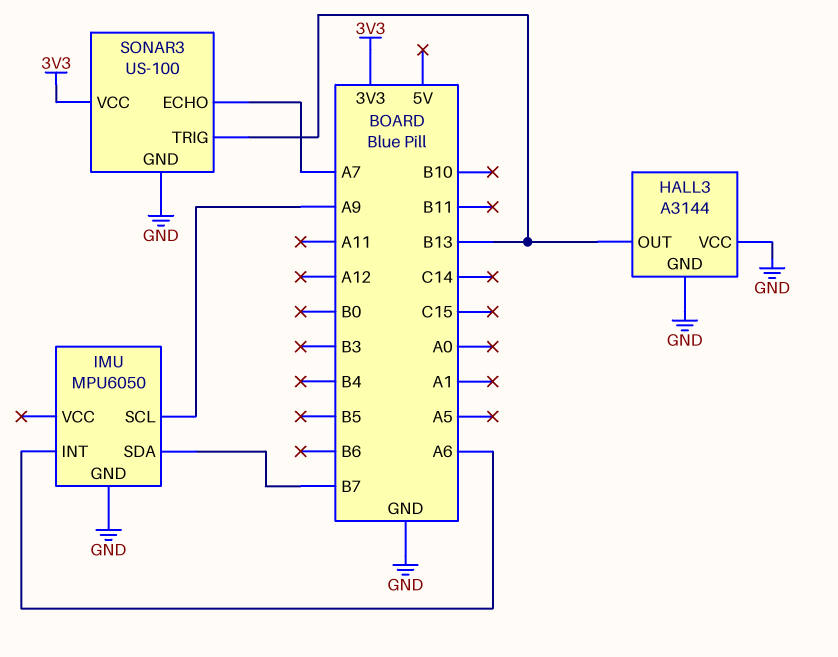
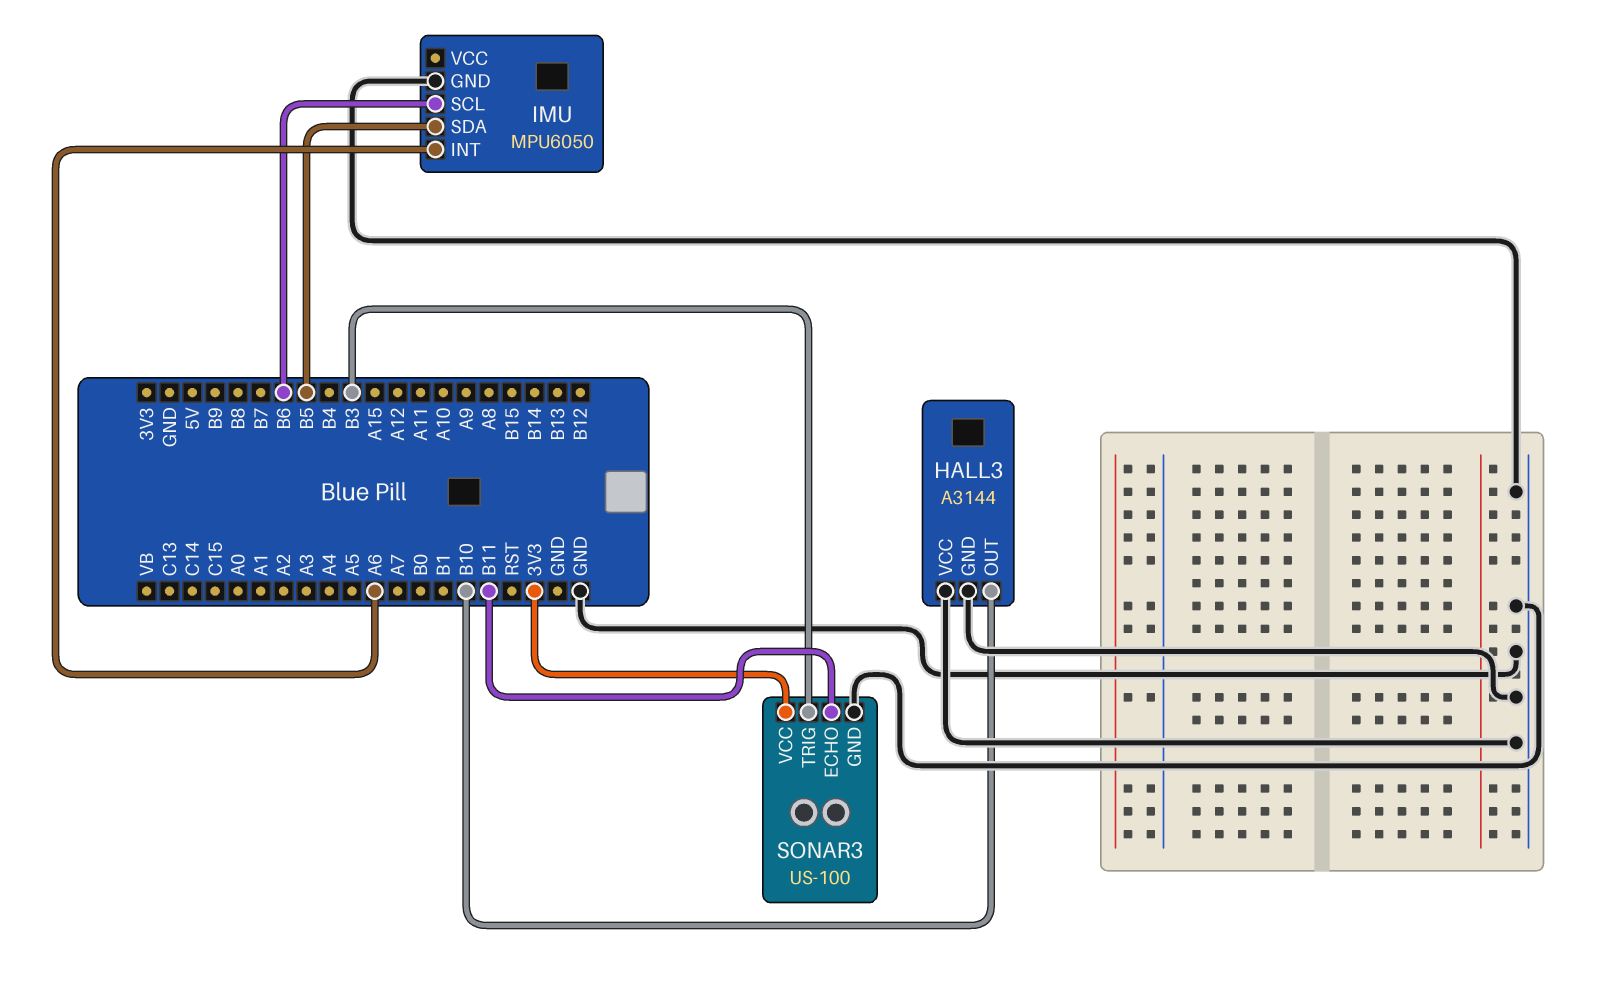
HALL3 pin OUT: B13 -> B10
IMU pin SCL: A9 -> B6
IMU pin SDA: B7 -> B5
SONAR3 pin ECHO: A7 -> B11
SONAR3 pin TRIG: B13 -> B3

